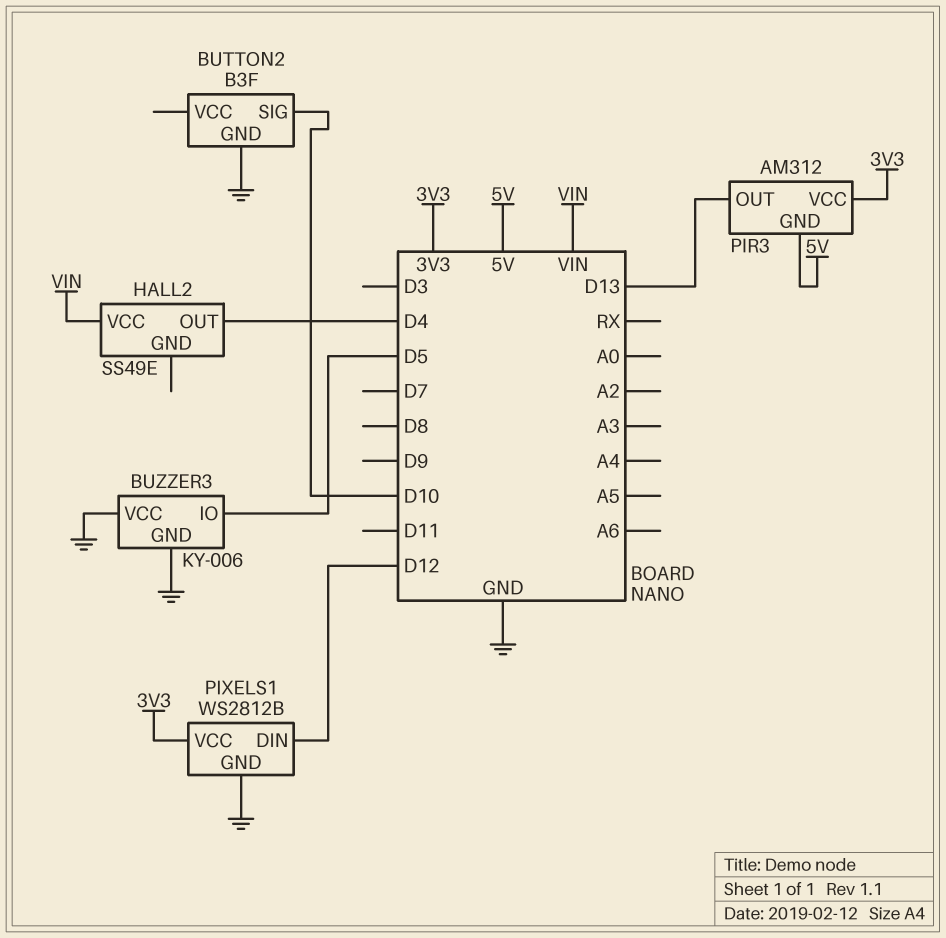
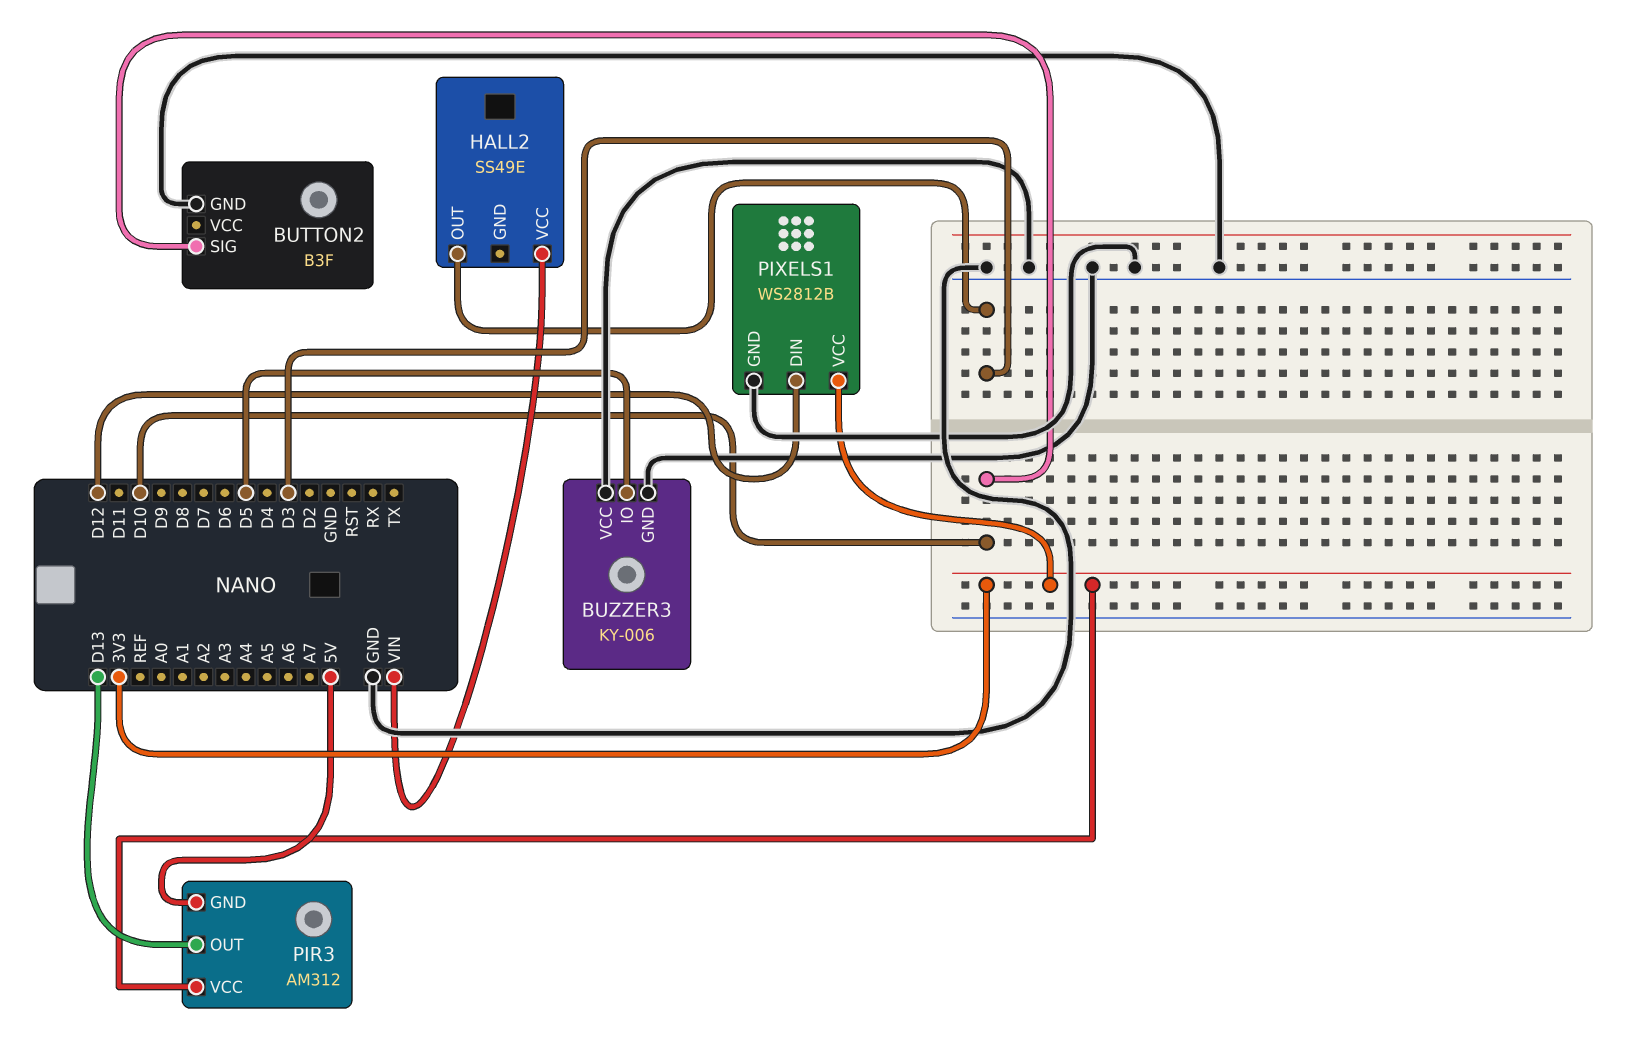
HALL2 pin OUT: D4 -> D3

